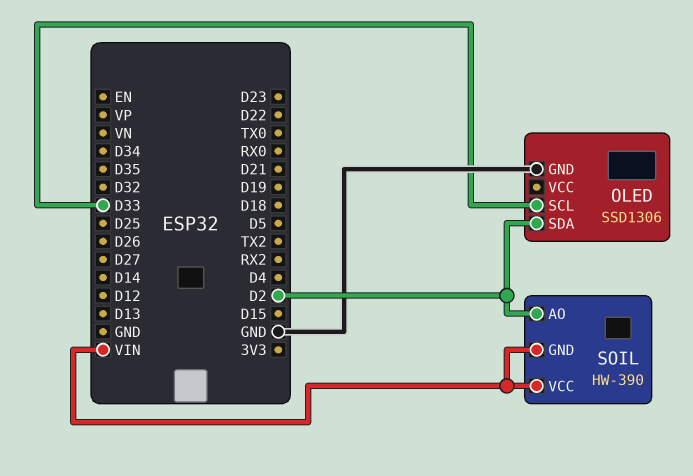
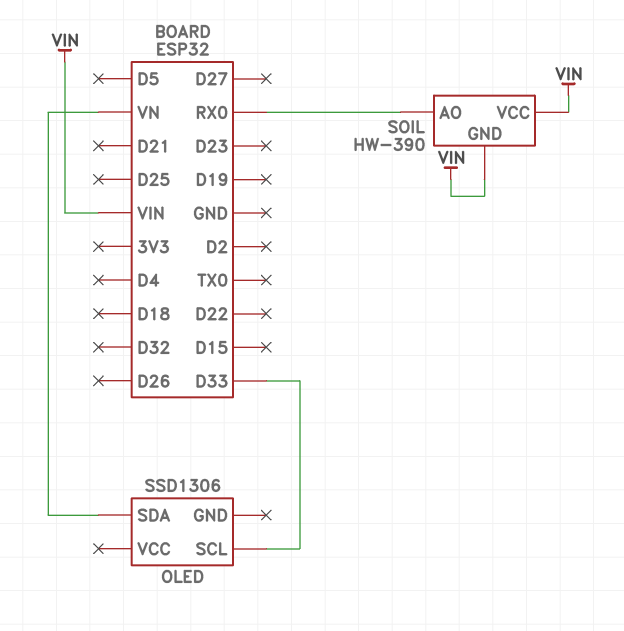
OLED pin GND: GND -> none
OLED pin SDA: D2 -> VN
SOIL pin AO: D2 -> RX0

